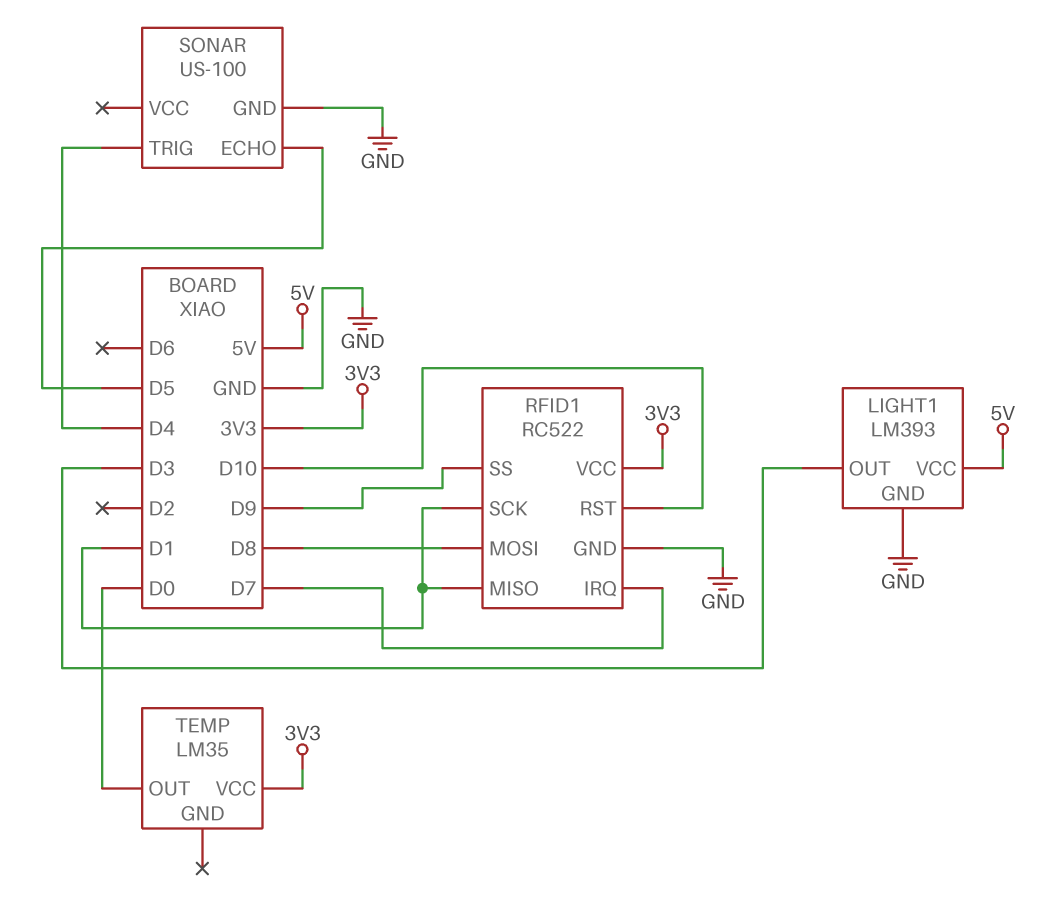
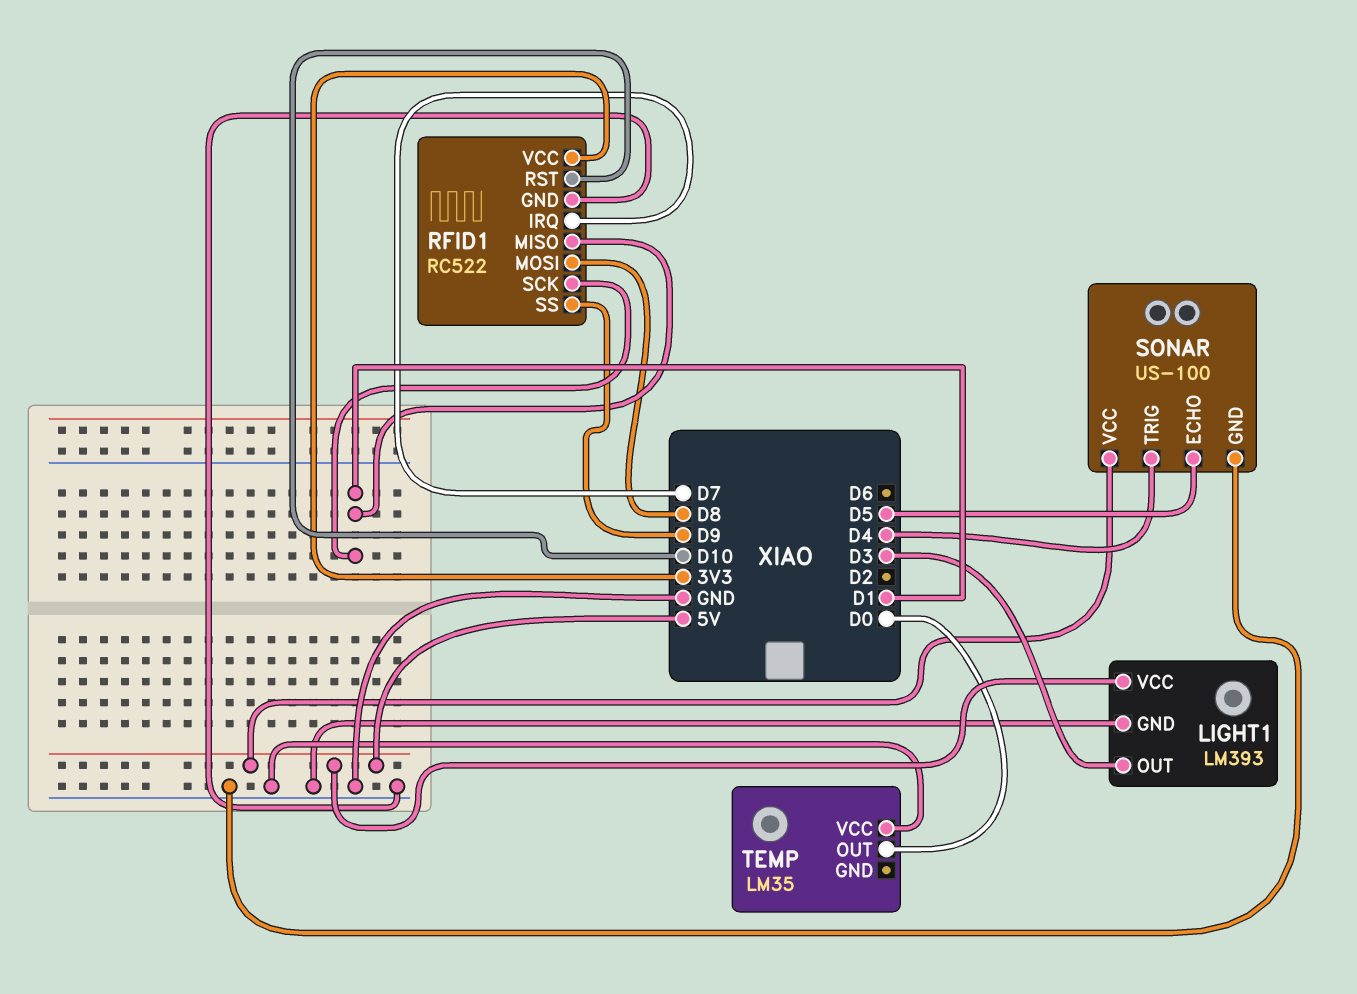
SONAR pin VCC: none -> 5V
TEMP pin VCC: 3V3 -> GND

